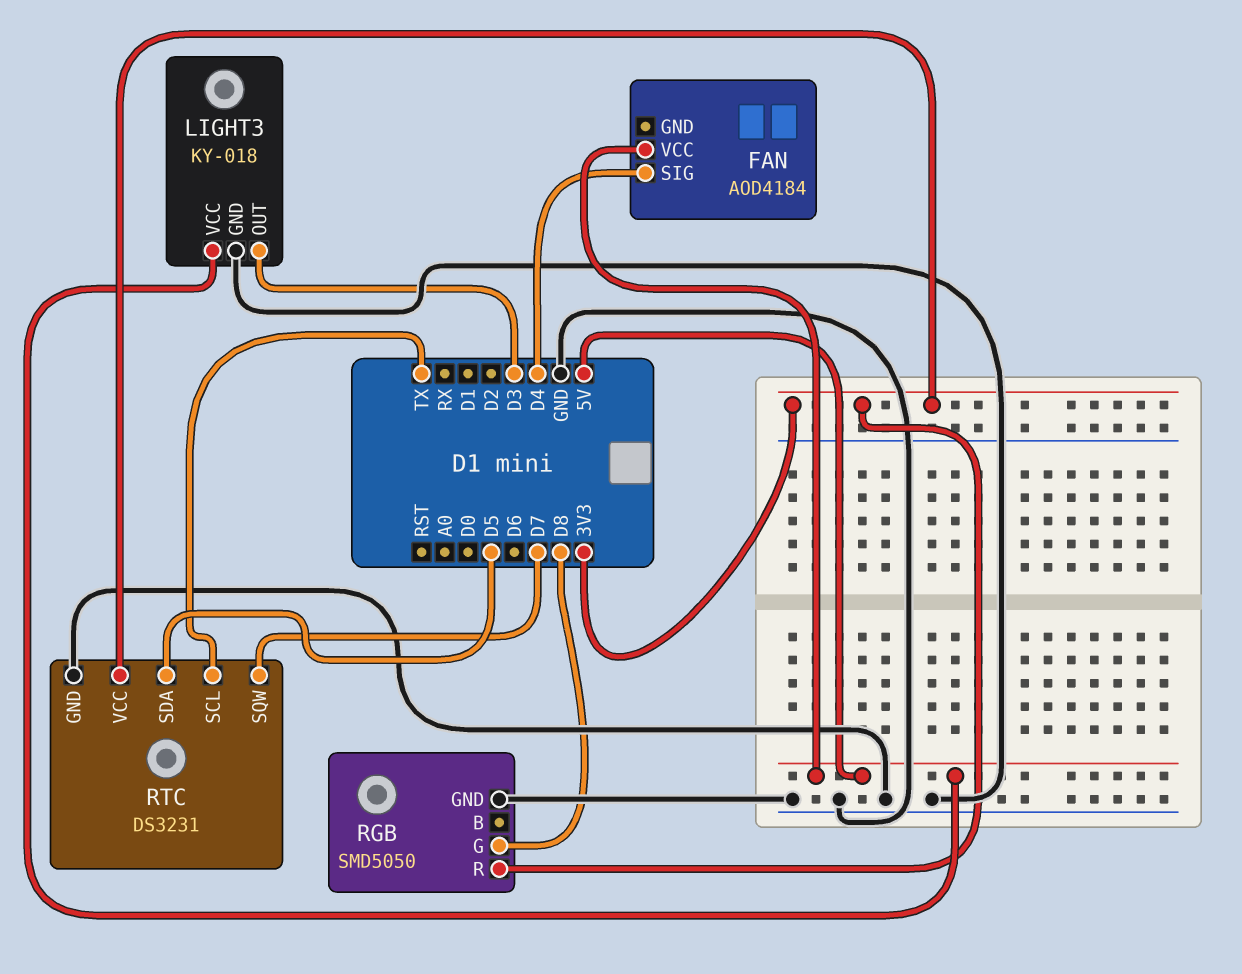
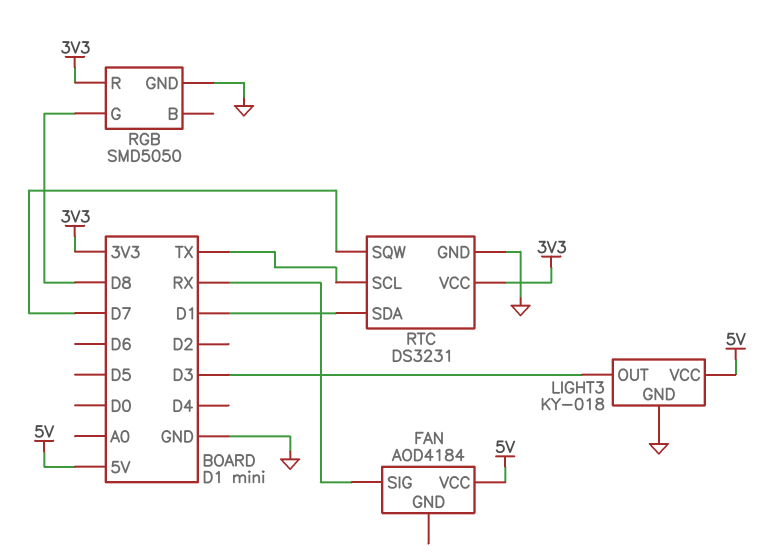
FAN pin SIG: D4 -> RX
RTC pin SDA: D5 -> D1

